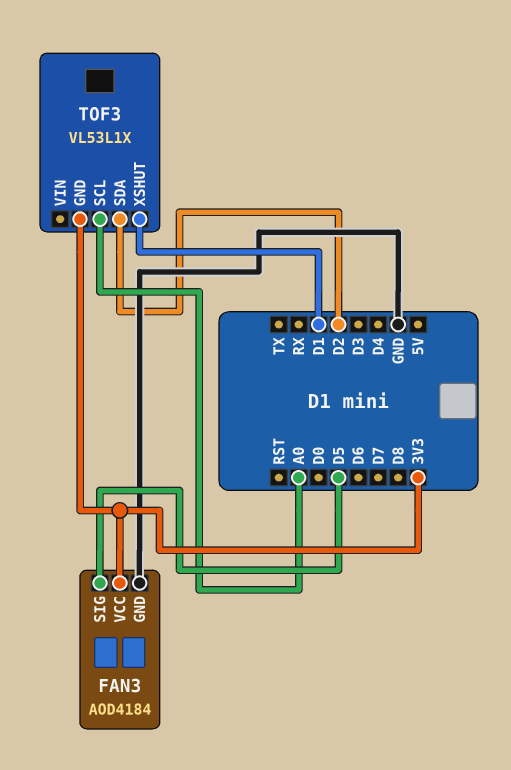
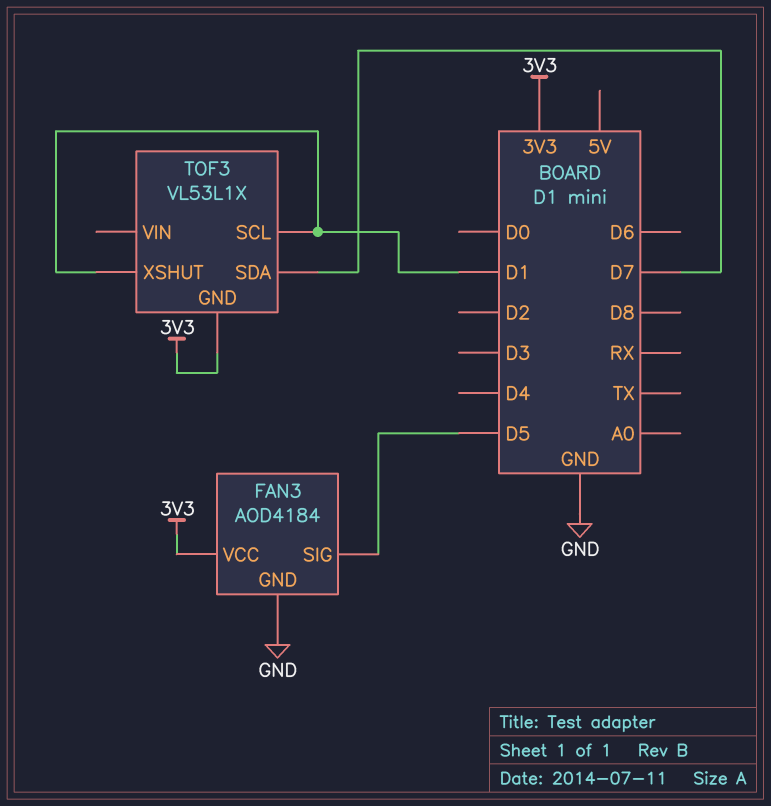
TOF3 pin SCL: A0 -> D1
TOF3 pin SDA: D2 -> D7

